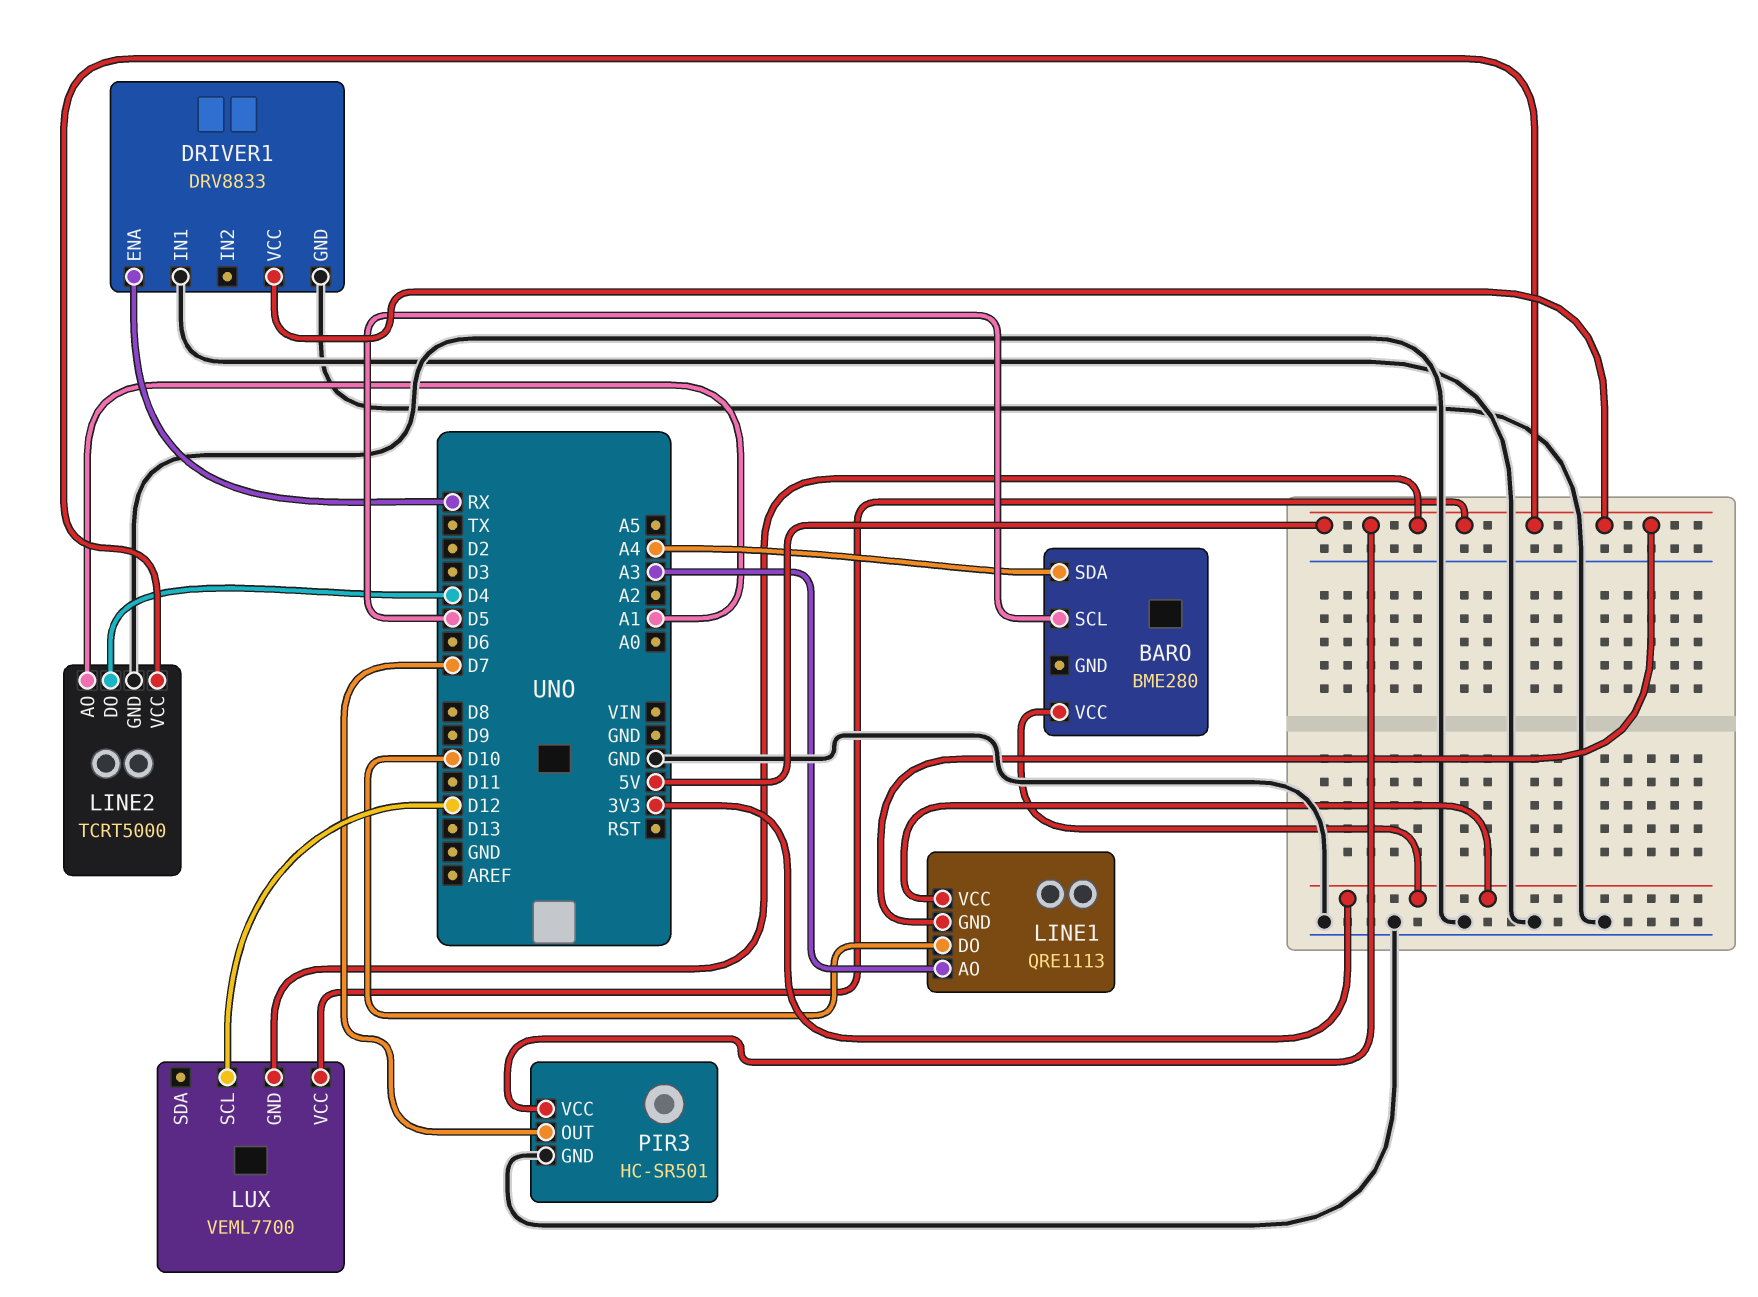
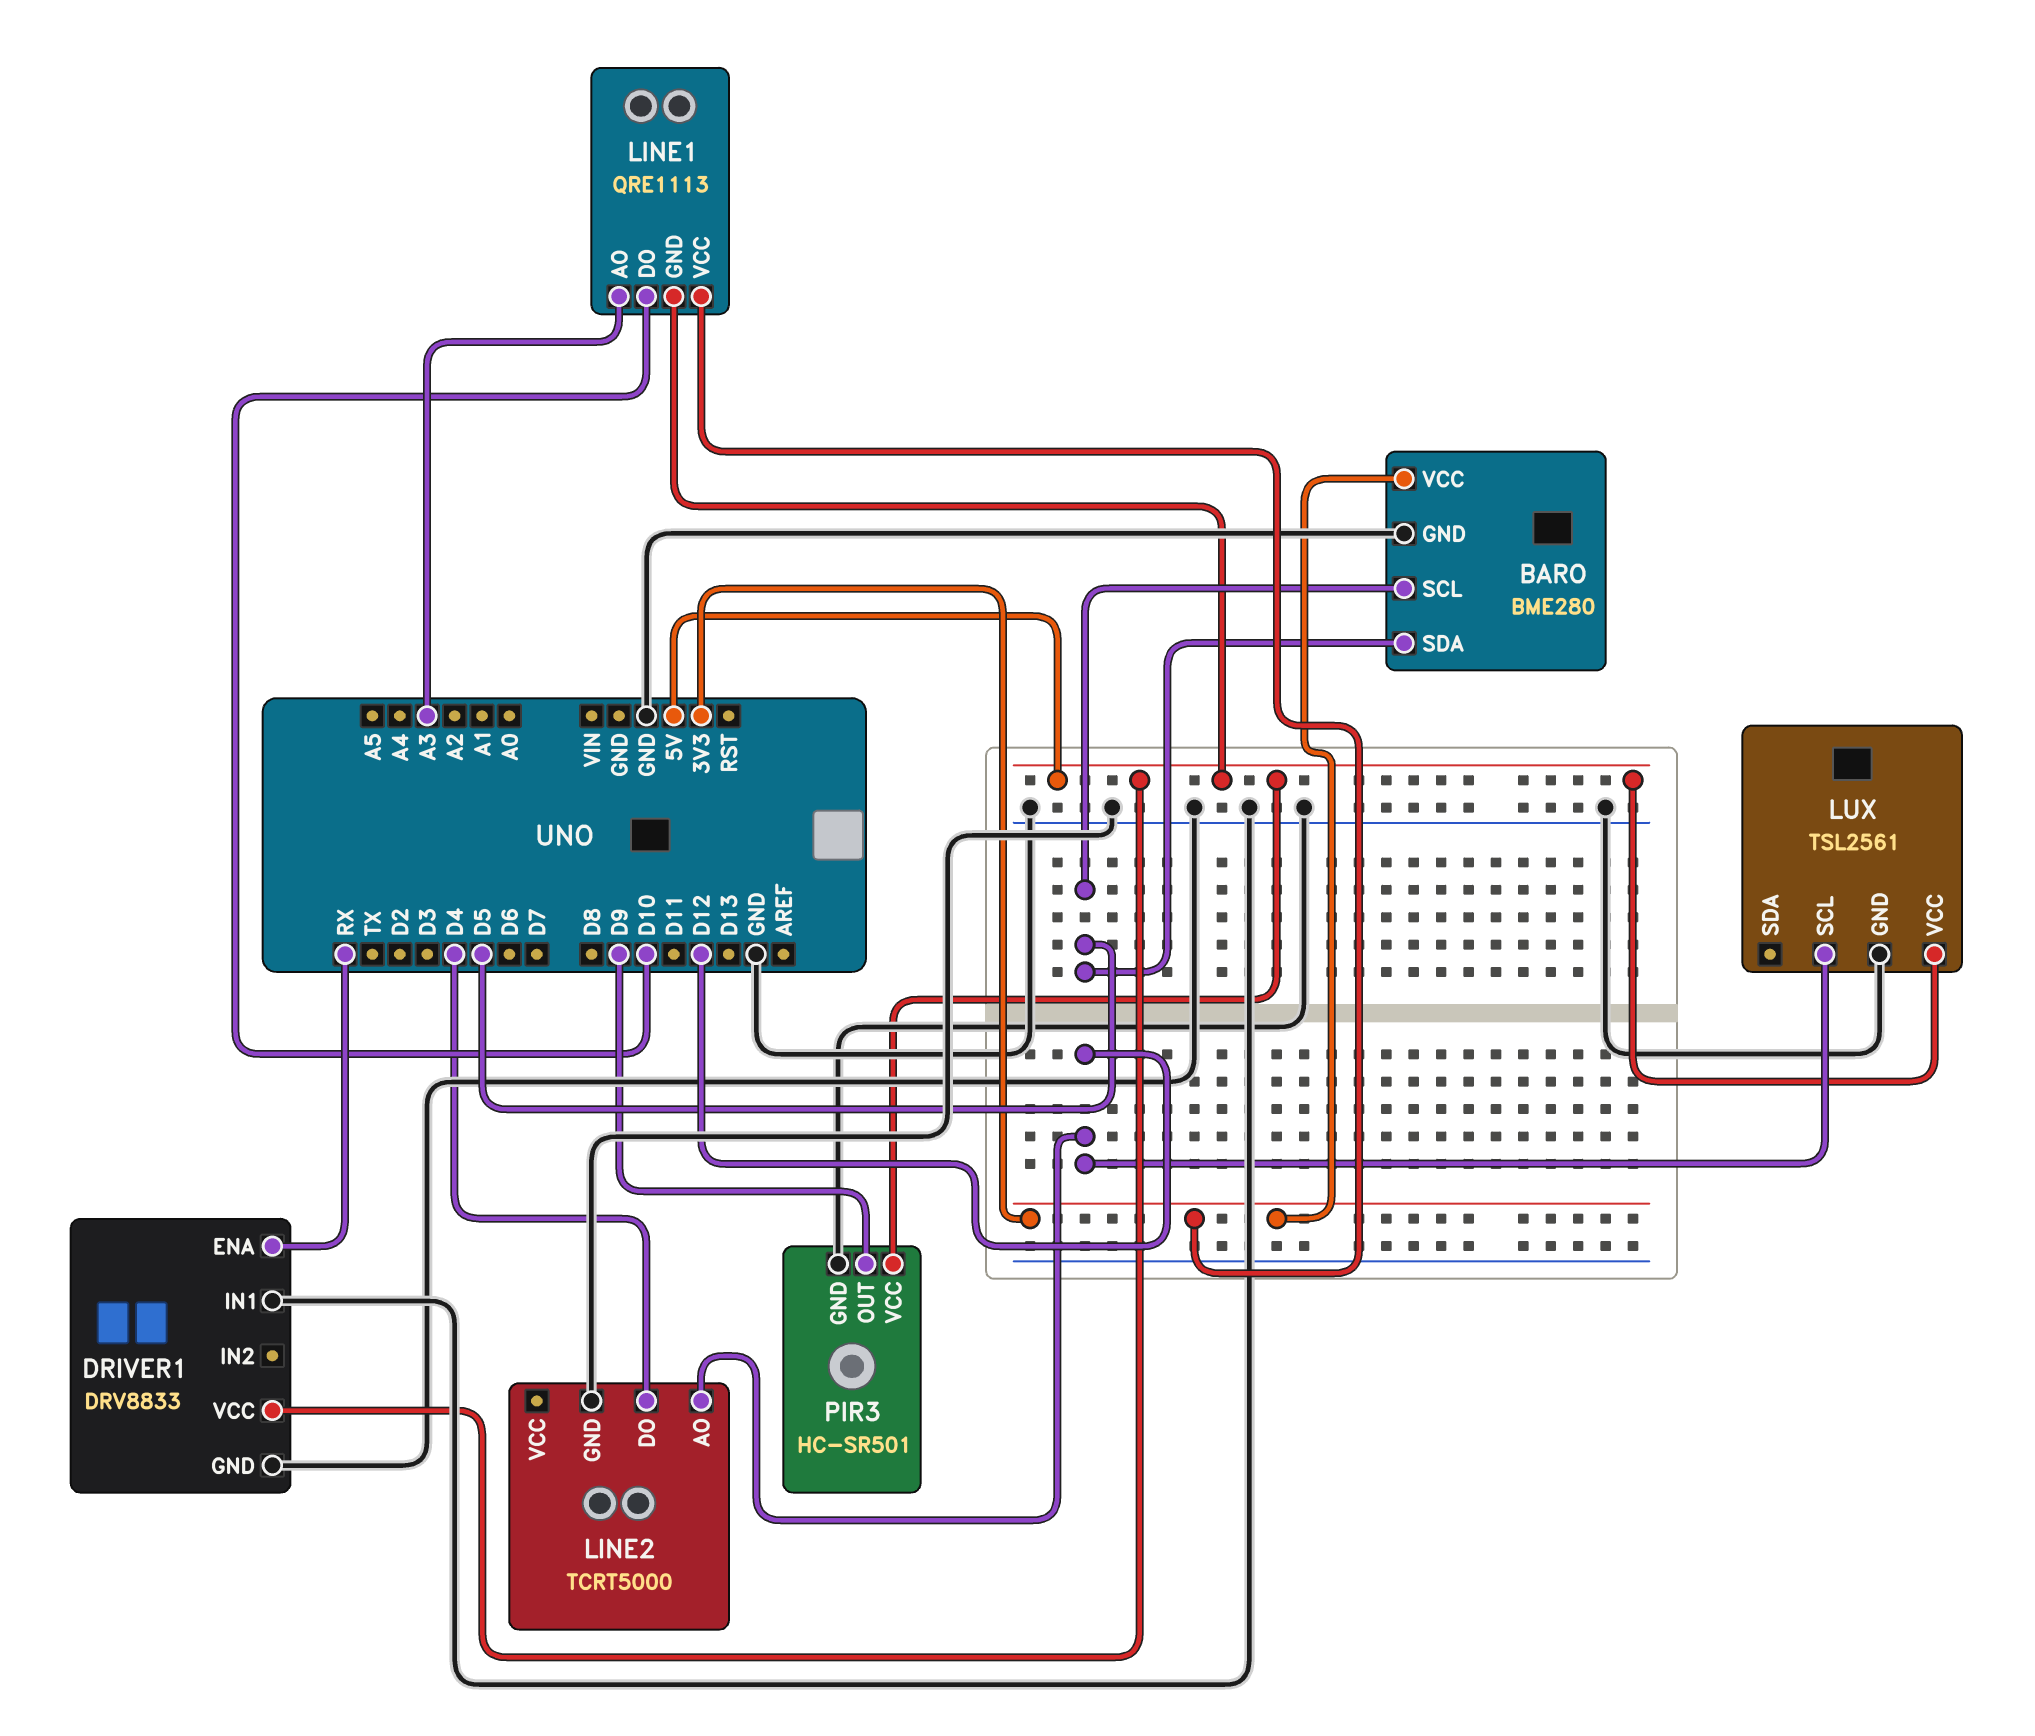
BARO pin GND: none -> GND
BARO pin SDA: A4 -> D5
LINE2 pin AO: A1 -> D12
LINE2 pin VCC: 5V -> none
LUX: VEML7700 -> TSL2561
LUX pin GND: 5V -> GND
PIR3 pin OUT: D7 -> D9

